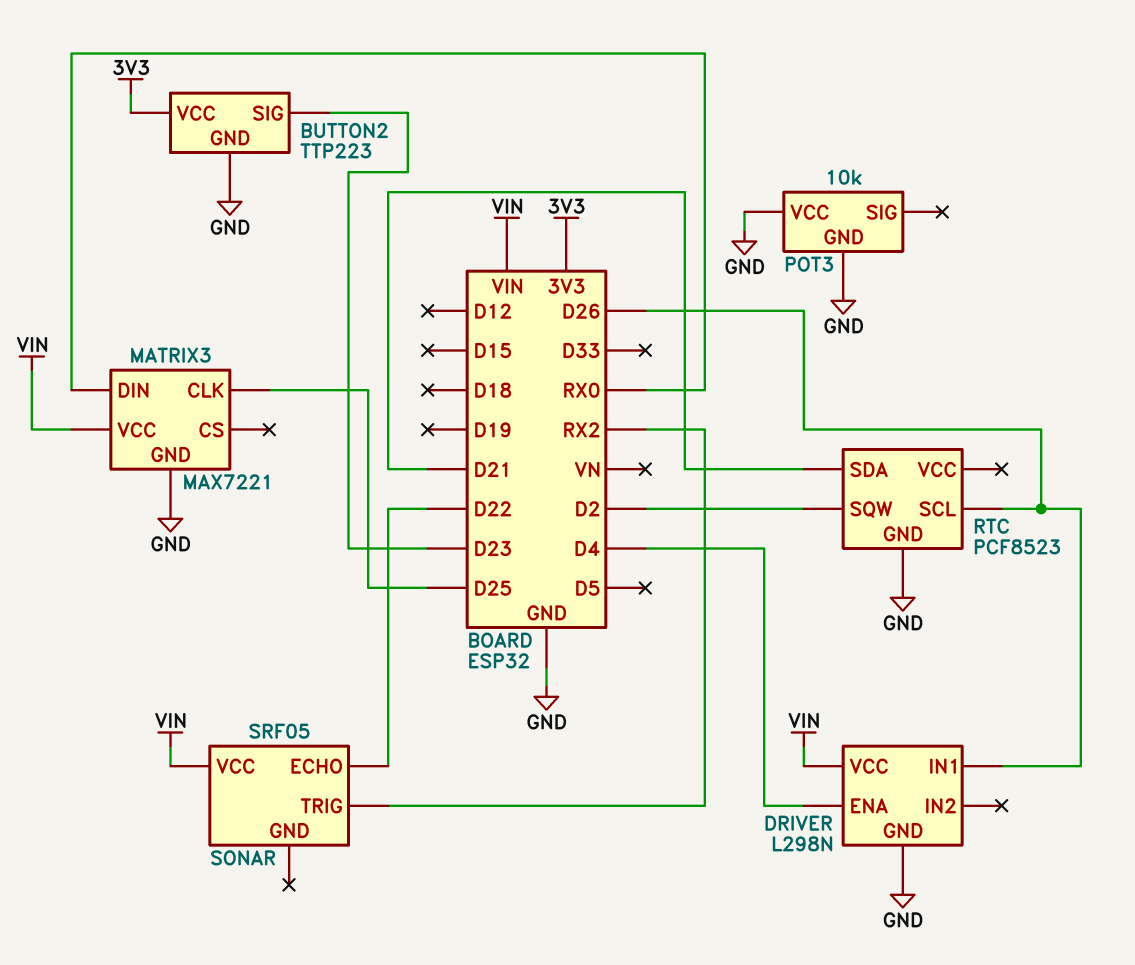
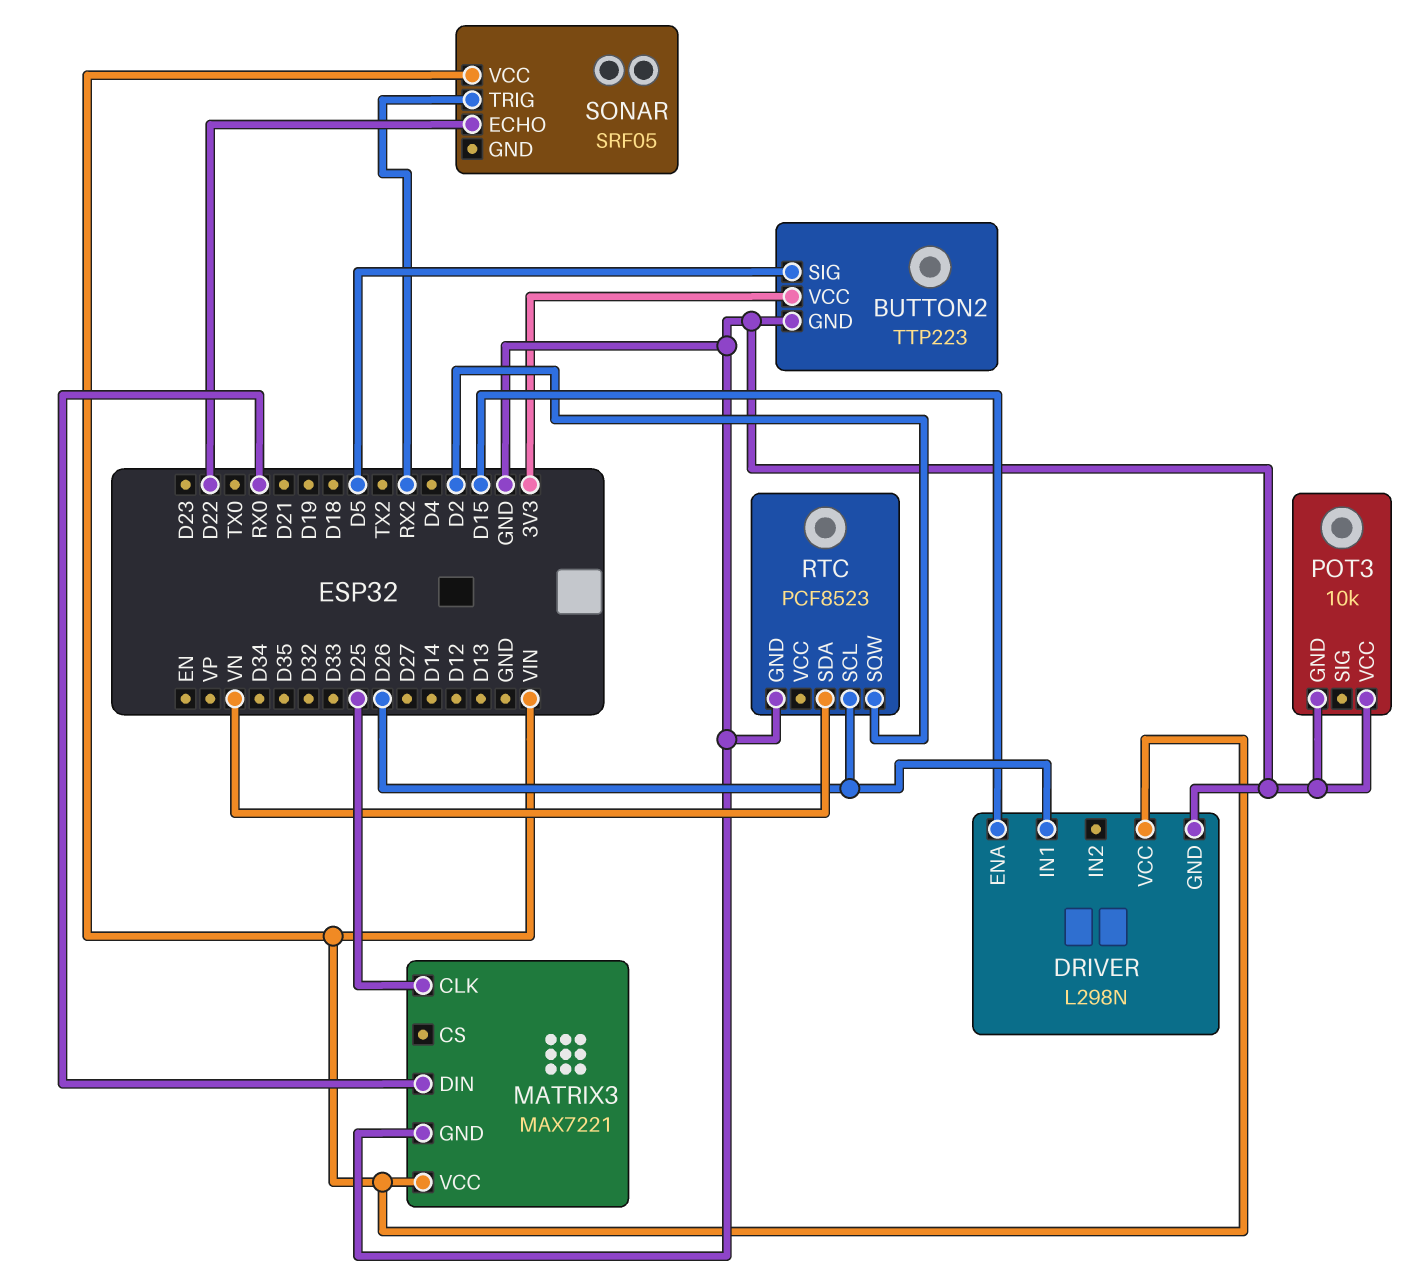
BUTTON2 pin SIG: D23 -> D5
DRIVER pin ENA: D4 -> D15
RTC pin SDA: D21 -> VN

